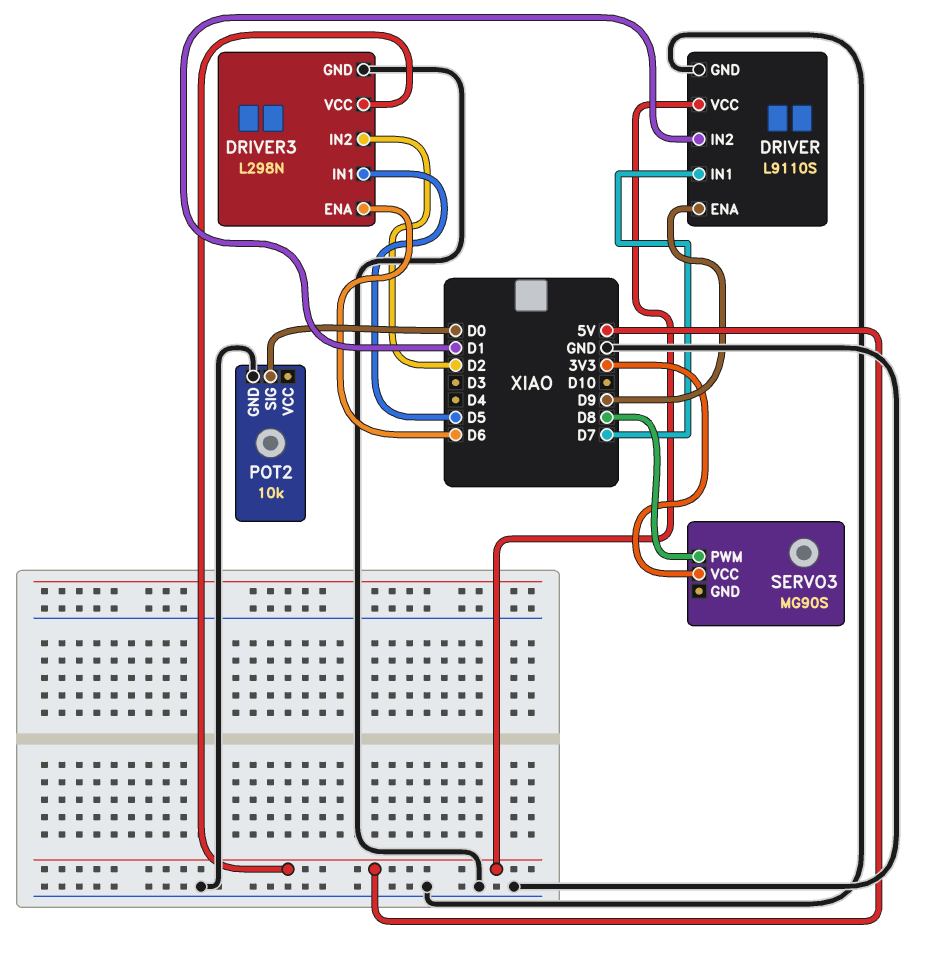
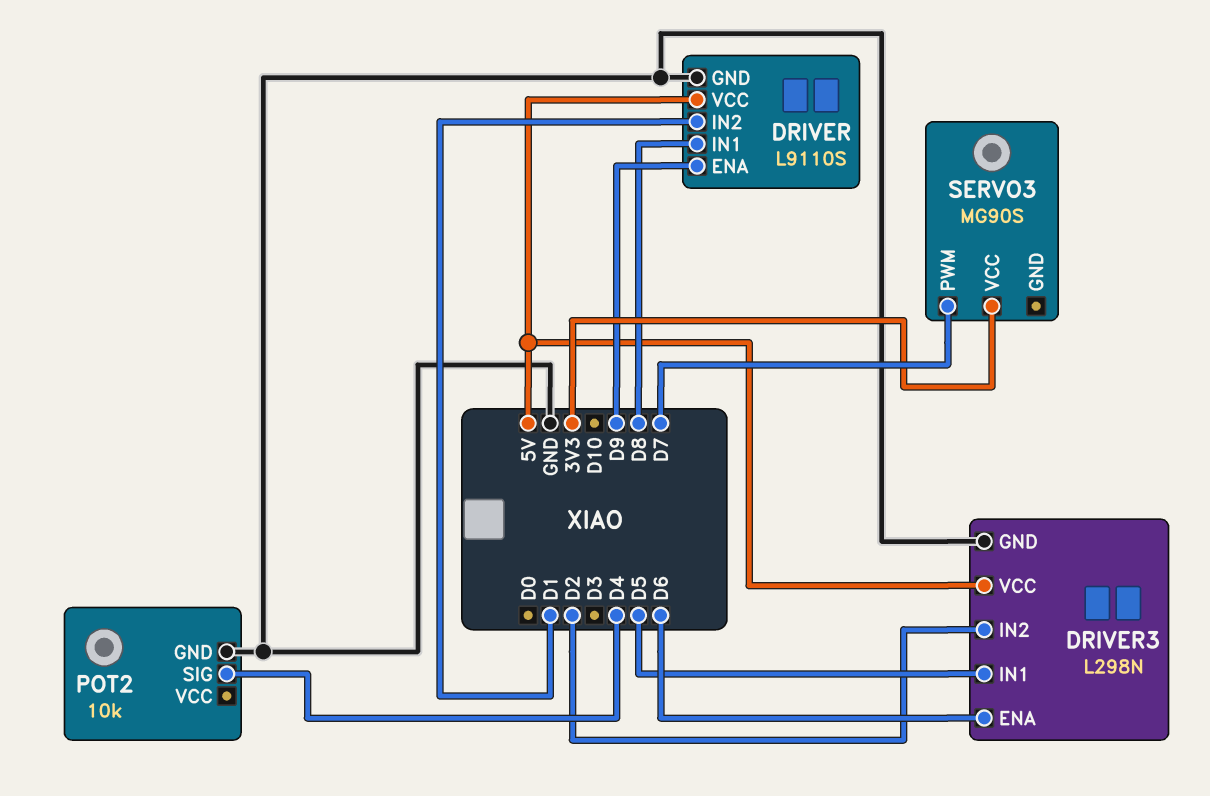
DRIVER pin IN1: D7 -> D8
POT2 pin SIG: D0 -> D4
SERVO3 pin PWM: D8 -> D7

